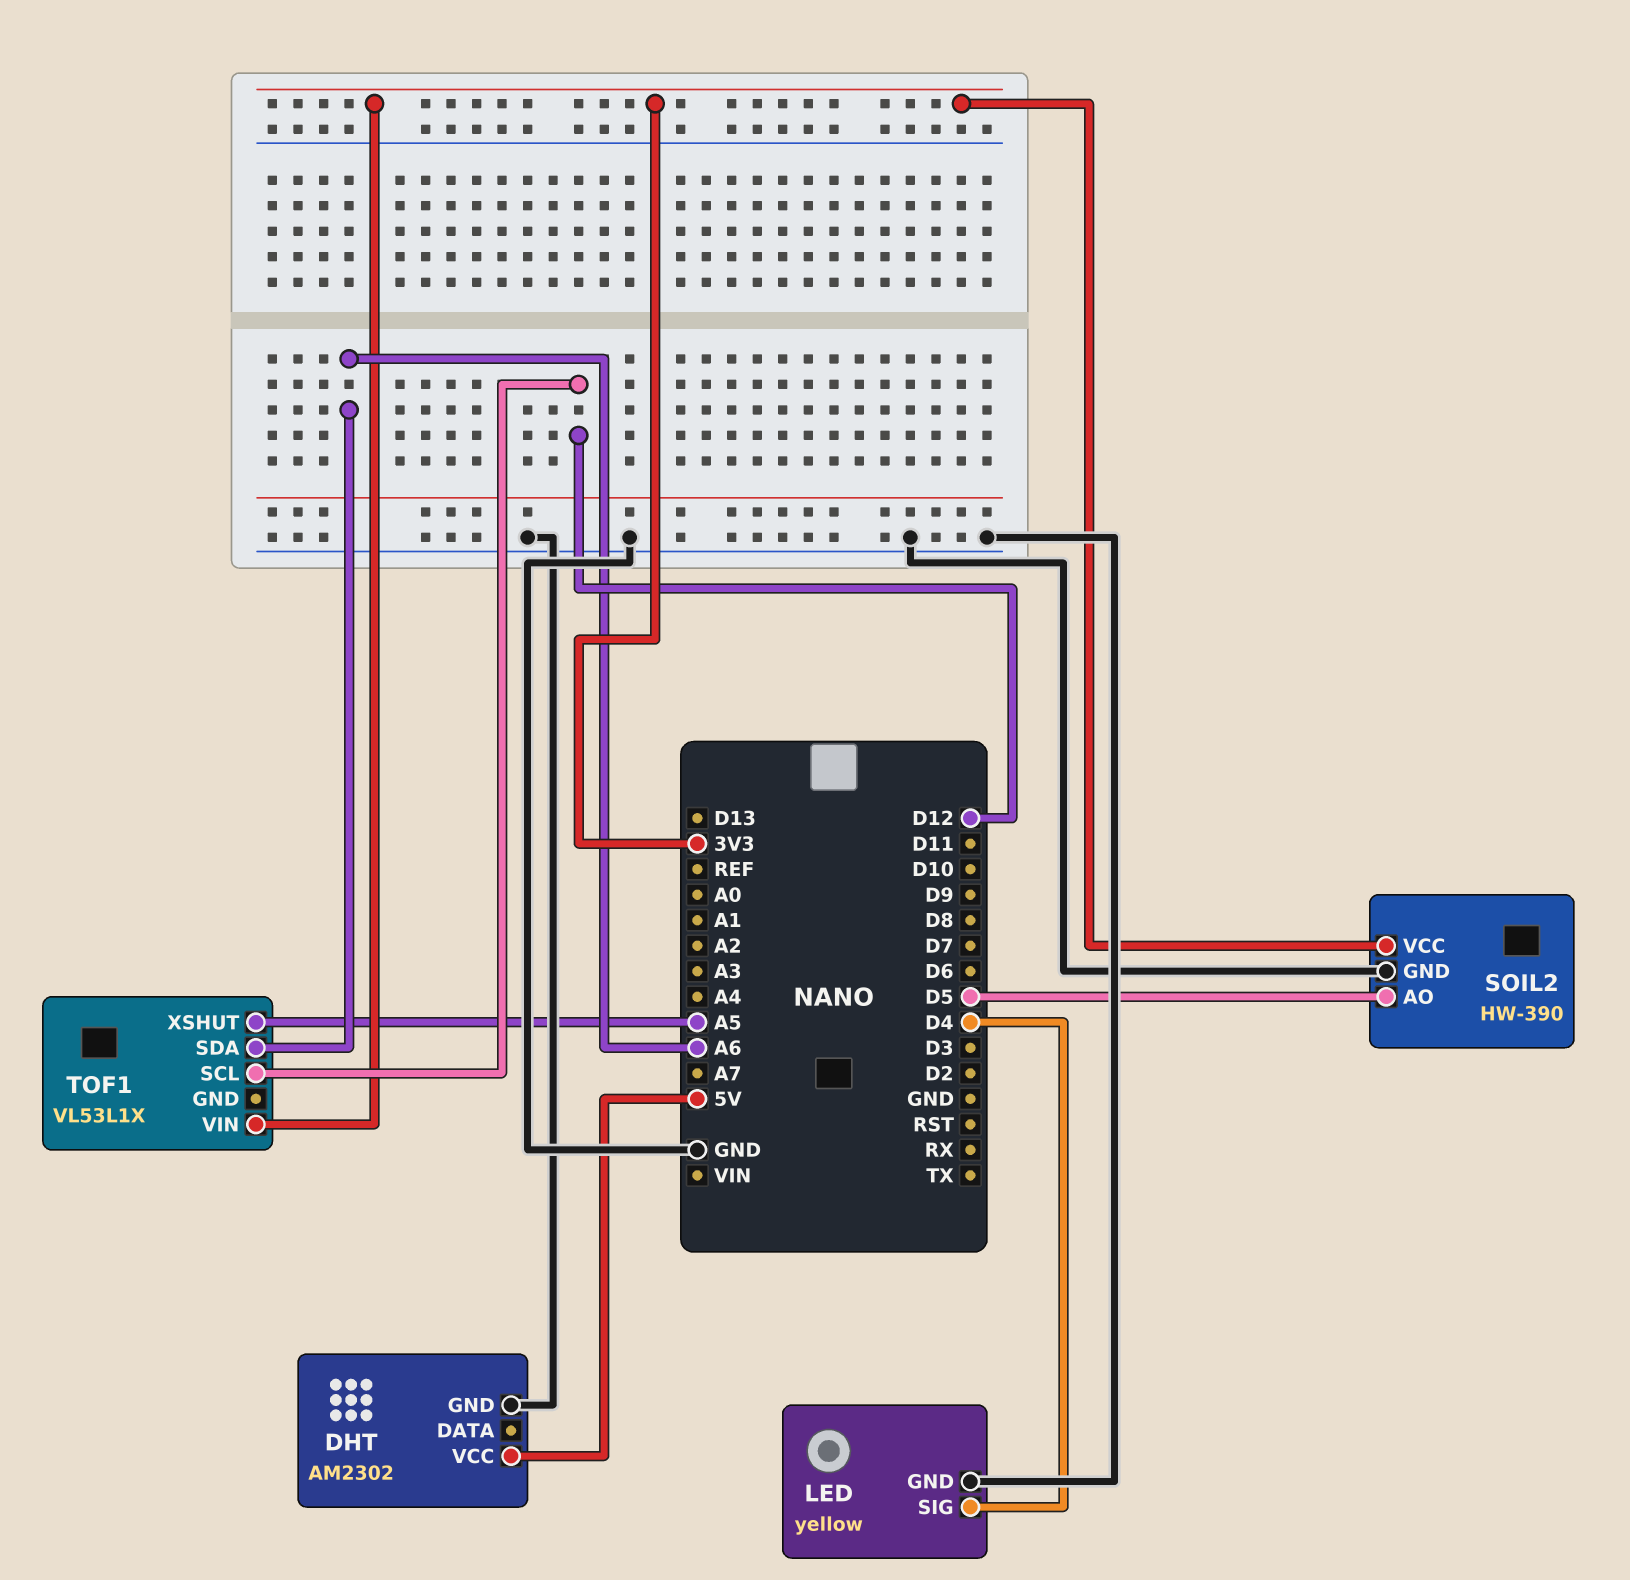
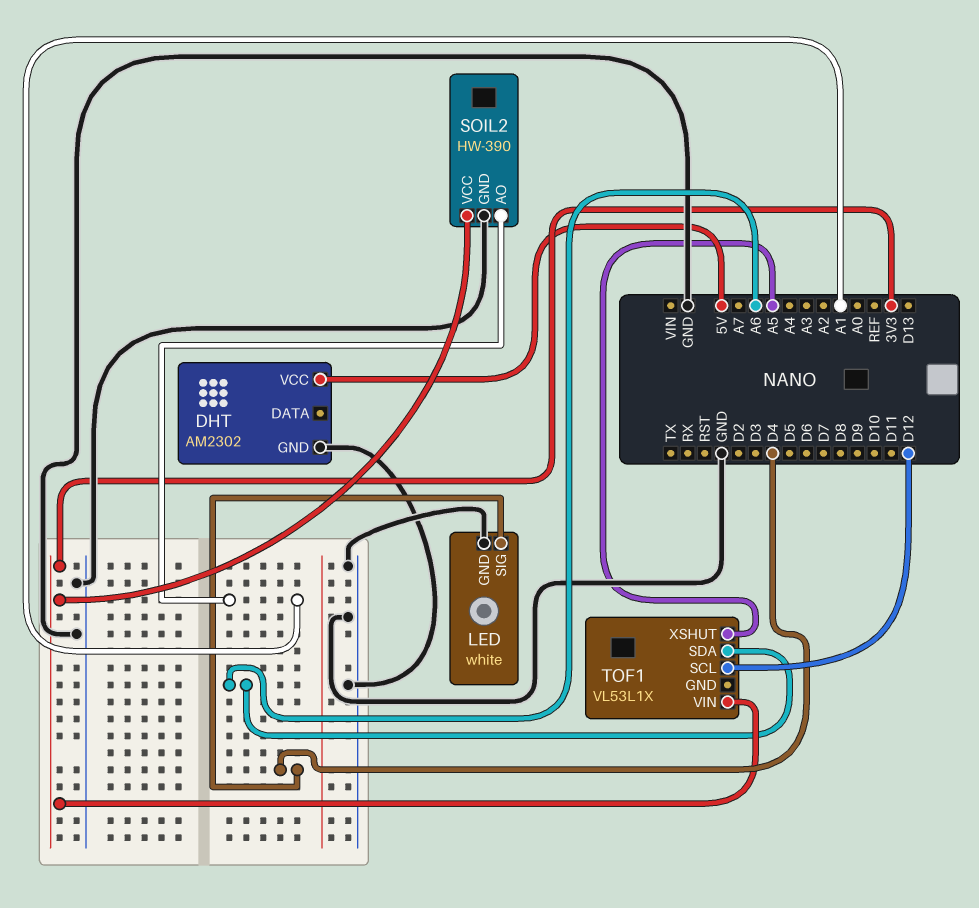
LED: yellow -> white
SOIL2 pin AO: D5 -> A1

